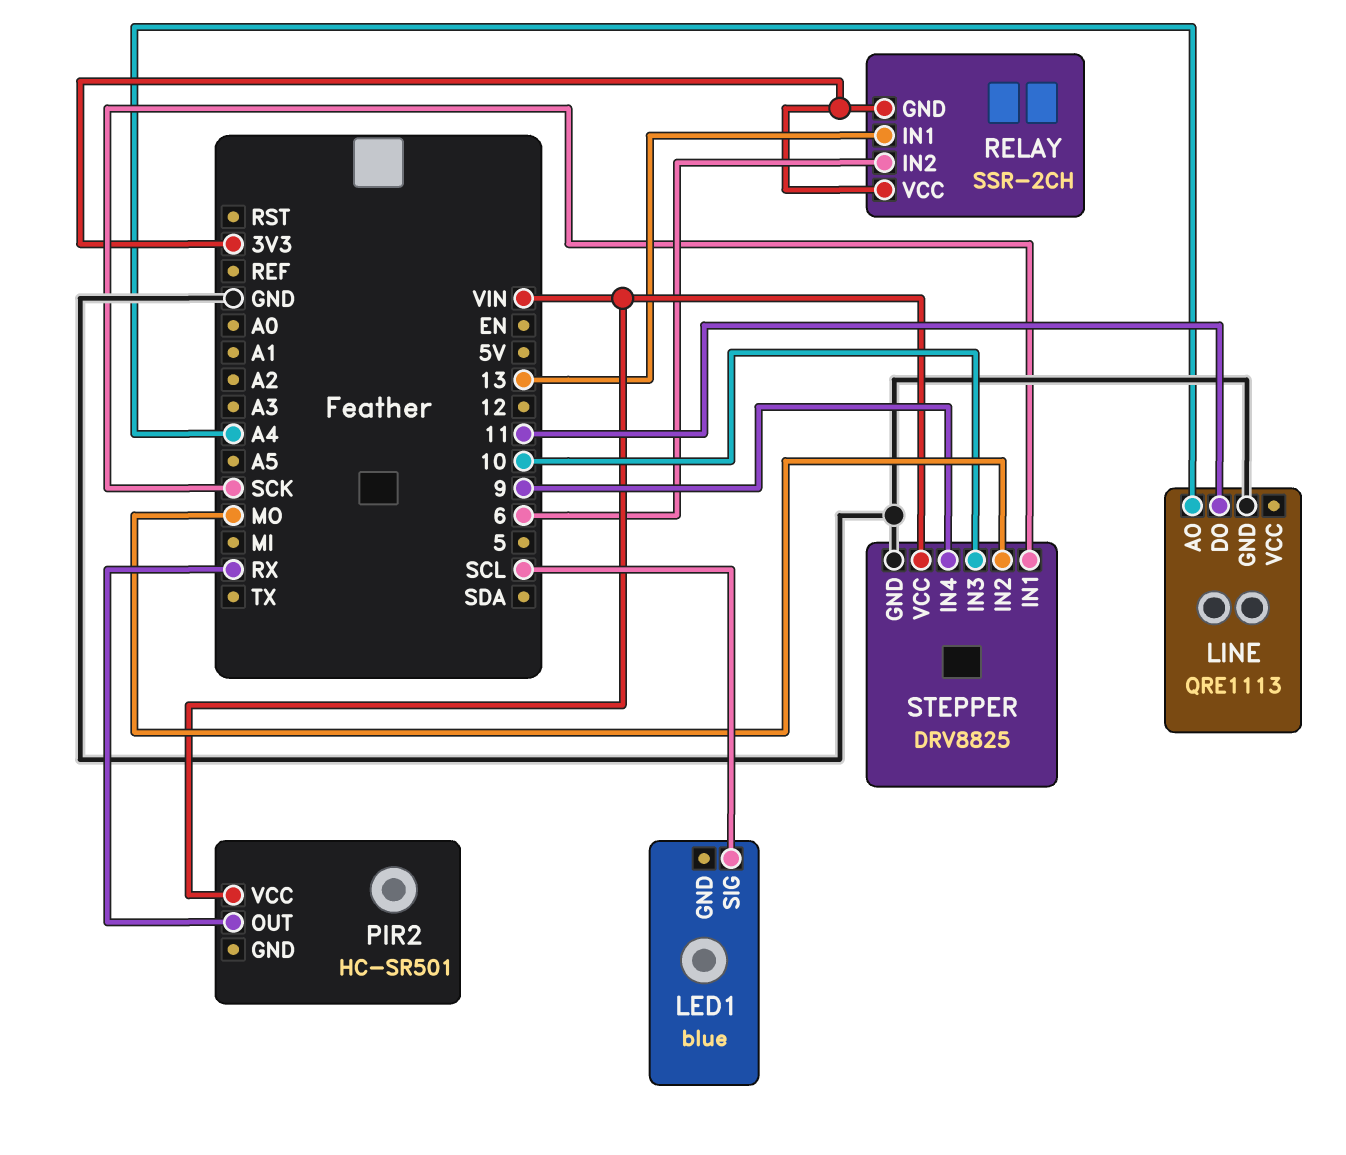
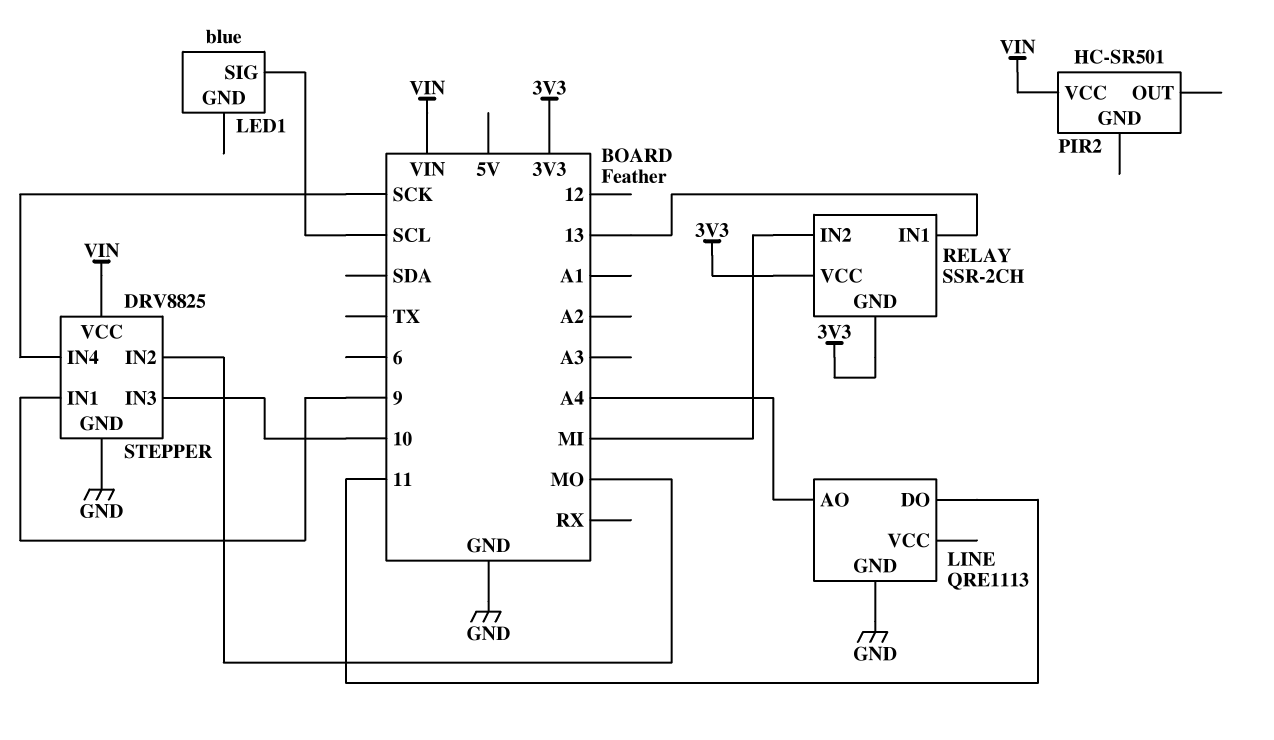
PIR2 pin OUT: RX -> none
RELAY pin IN2: 6 -> MI
STEPPER pin IN1: SCK -> 9
STEPPER pin IN4: 9 -> SCK

